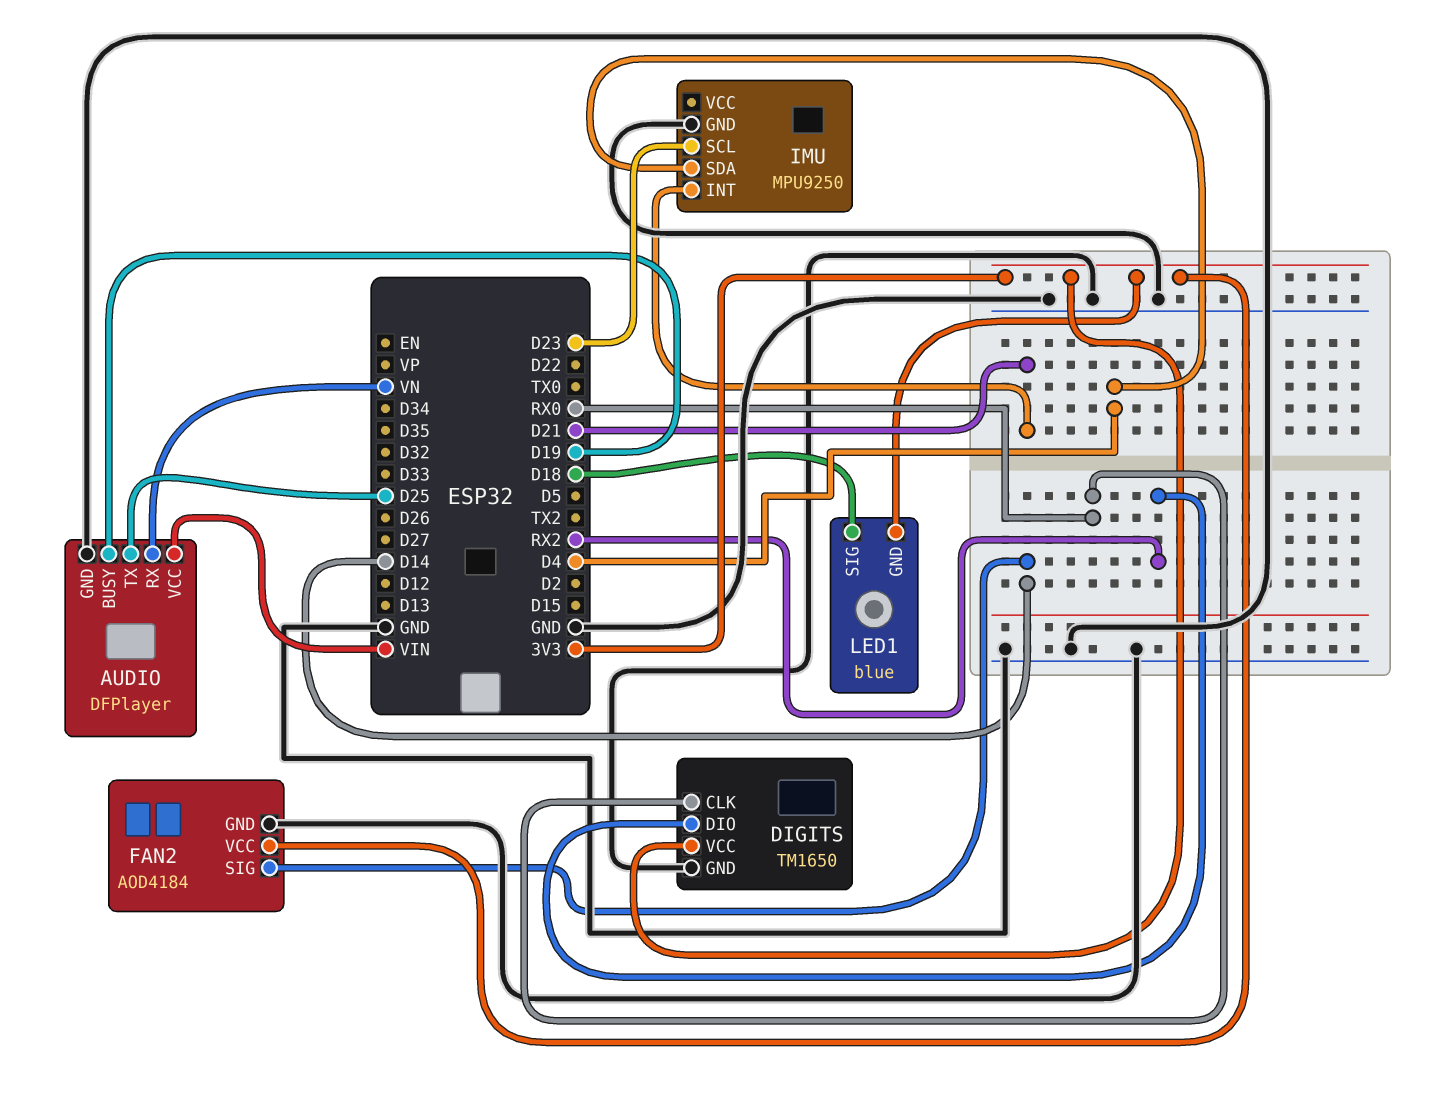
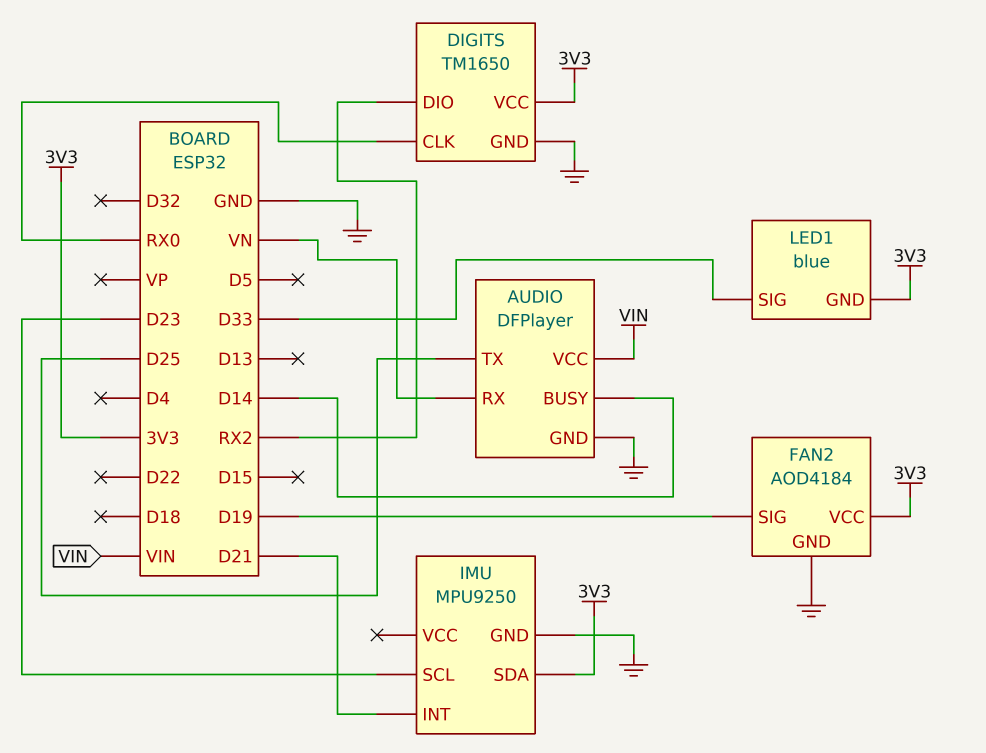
AUDIO pin BUSY: D19 -> D14
FAN2 pin SIG: D14 -> D19
IMU pin SDA: D4 -> 3V3
LED1 pin SIG: D18 -> D33

